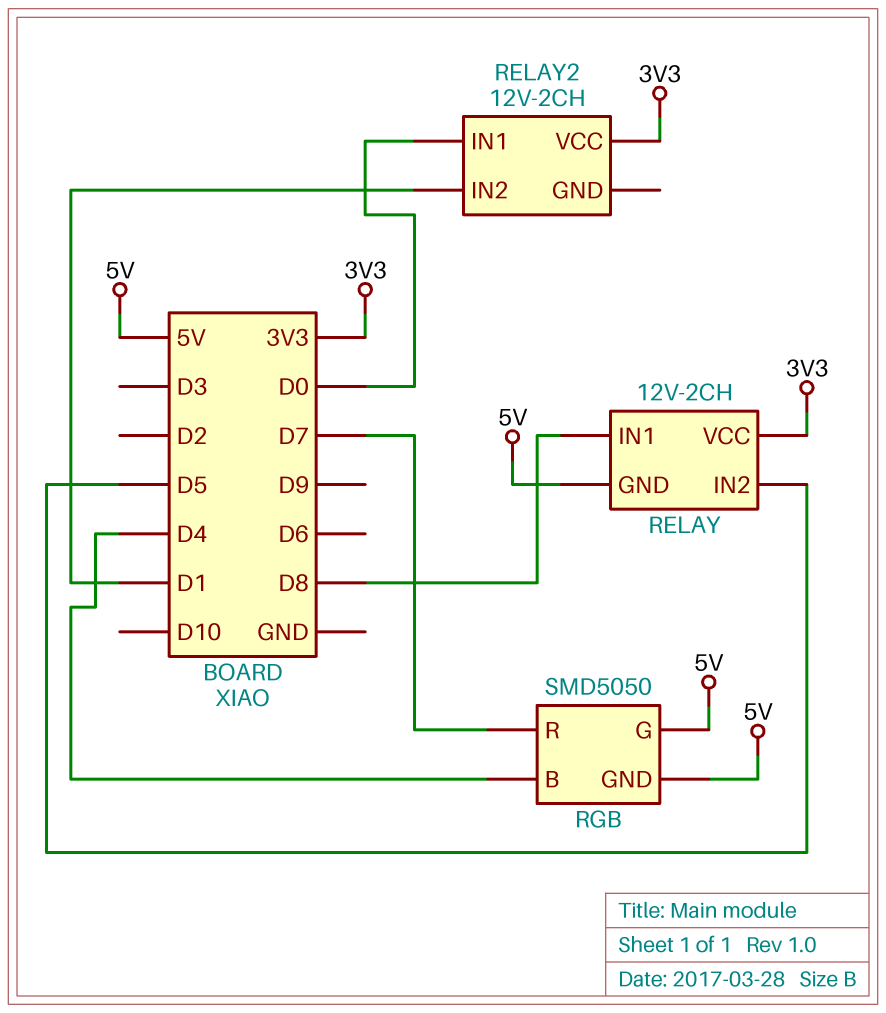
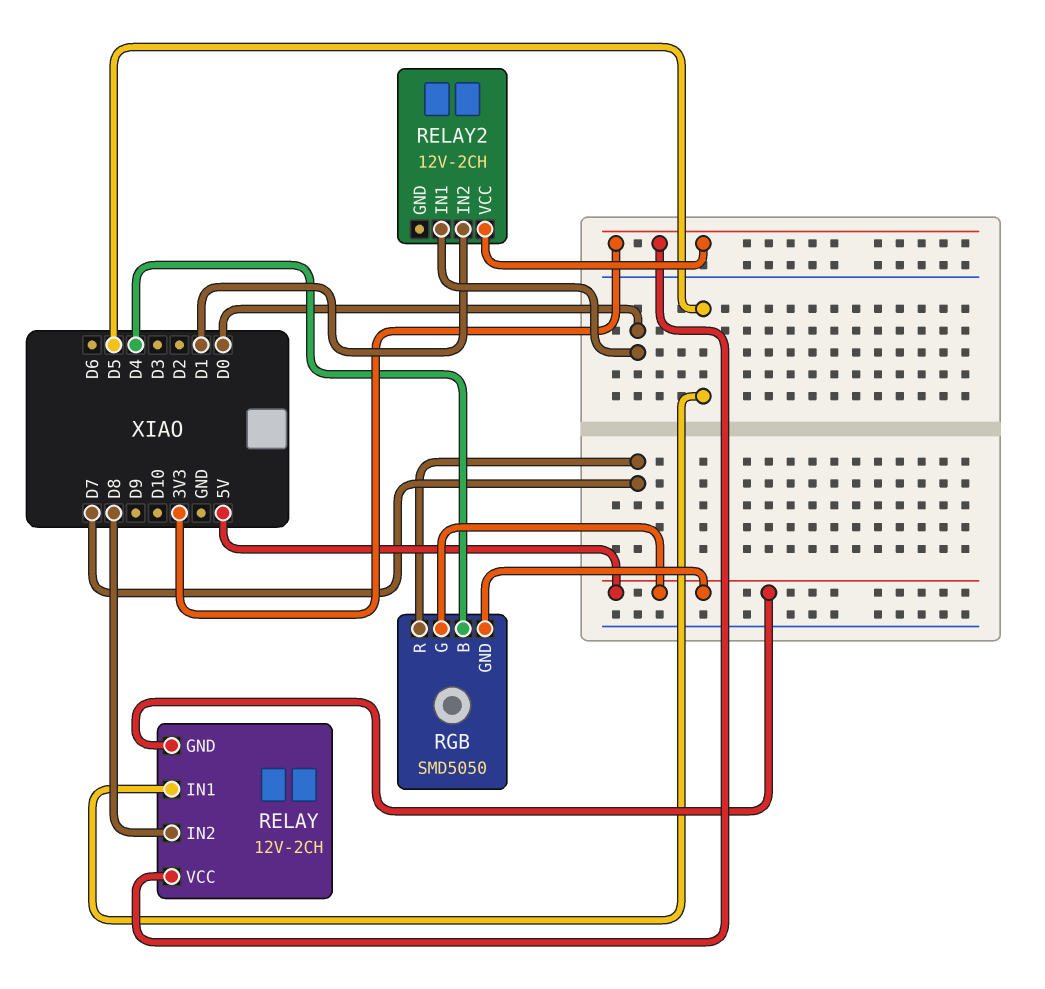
RELAY pin IN1: D8 -> D5
RELAY pin IN2: D5 -> D8

